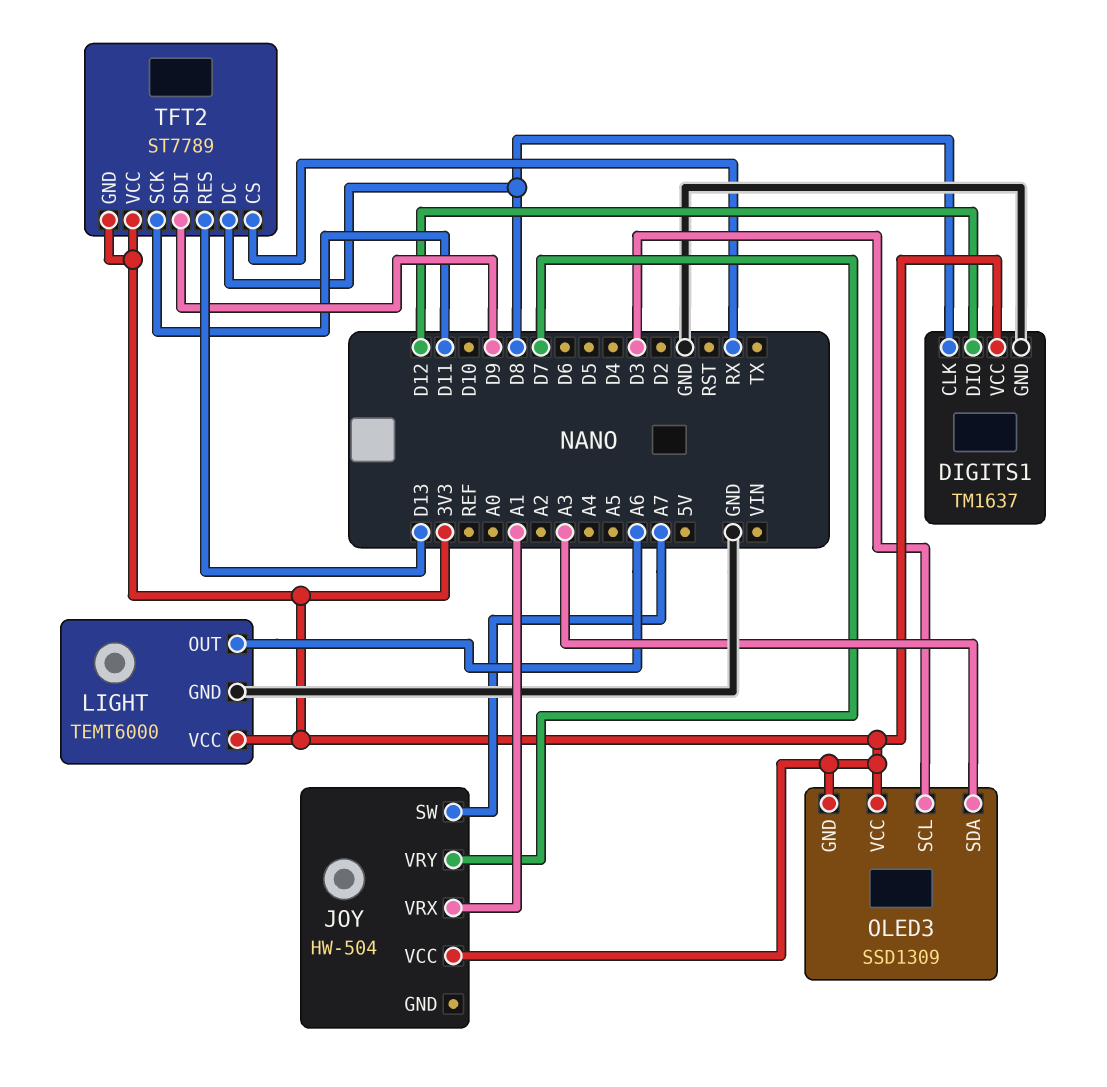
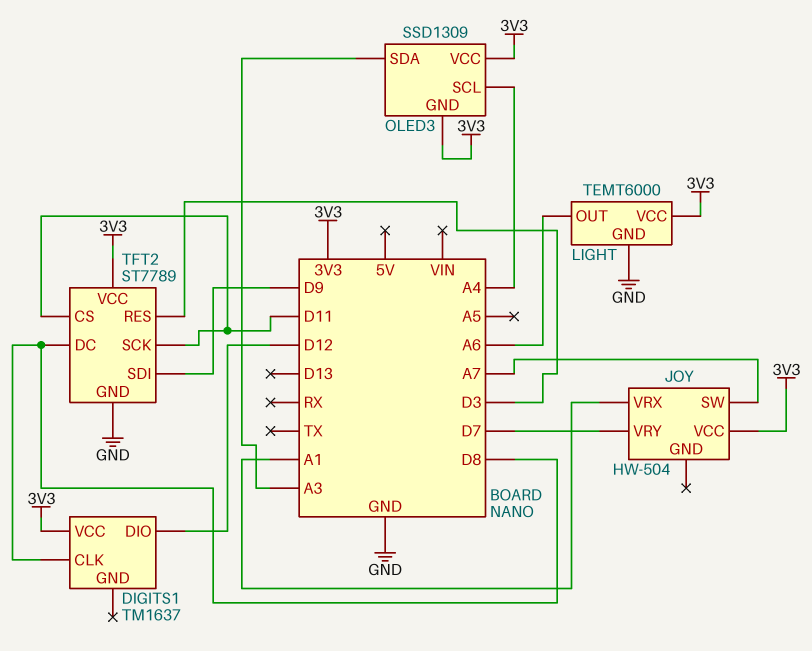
DIGITS1 pin GND: GND -> none
OLED3 pin SCL: D3 -> A4
TFT2 pin CS: RX -> D11
TFT2 pin GND: 3V3 -> GND
TFT2 pin RES: D13 -> D3

